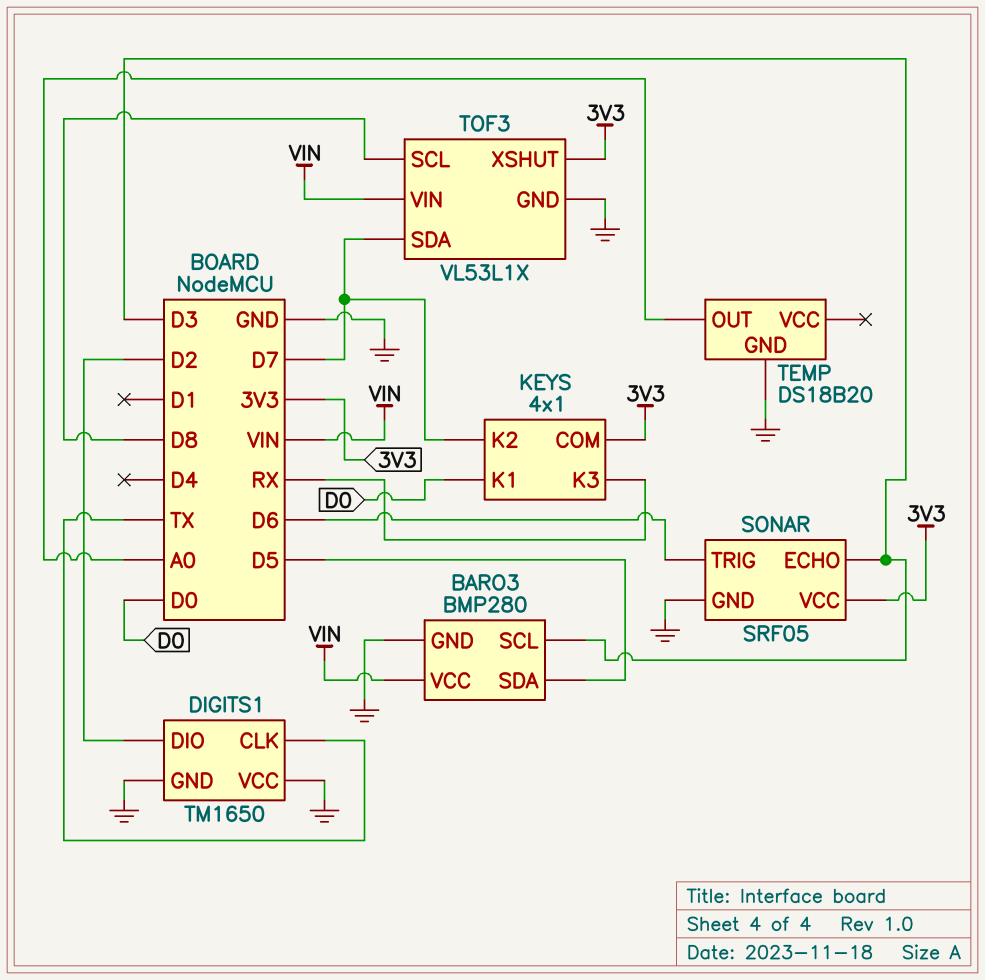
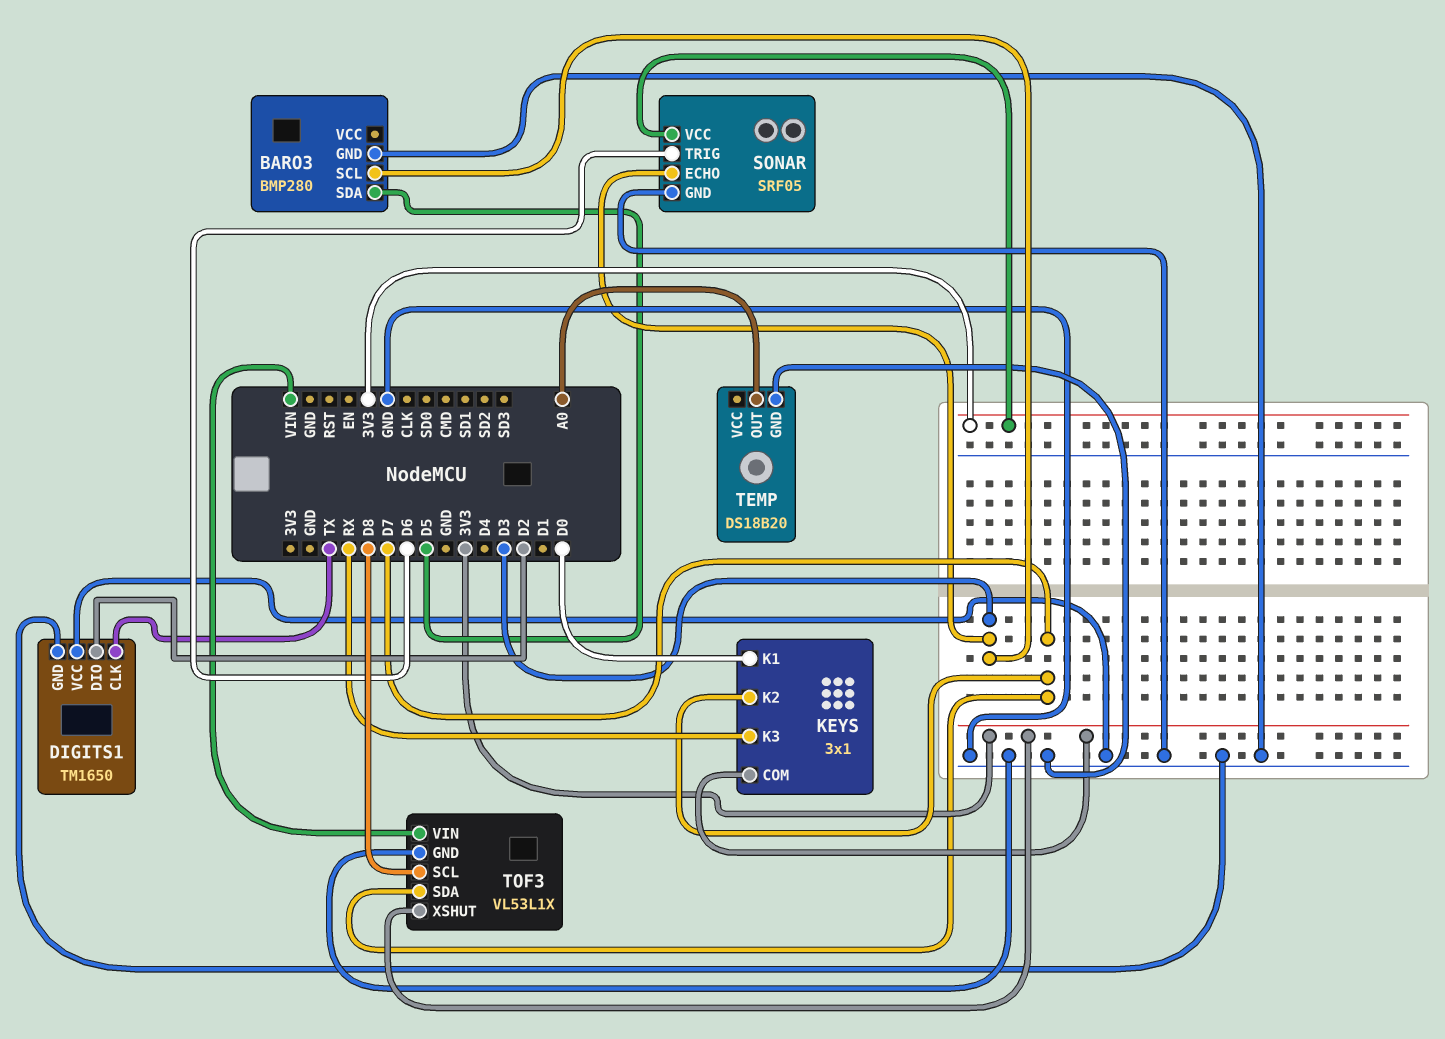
BARO3 pin VCC: VIN -> none
KEYS: 4x1 -> 3x1

